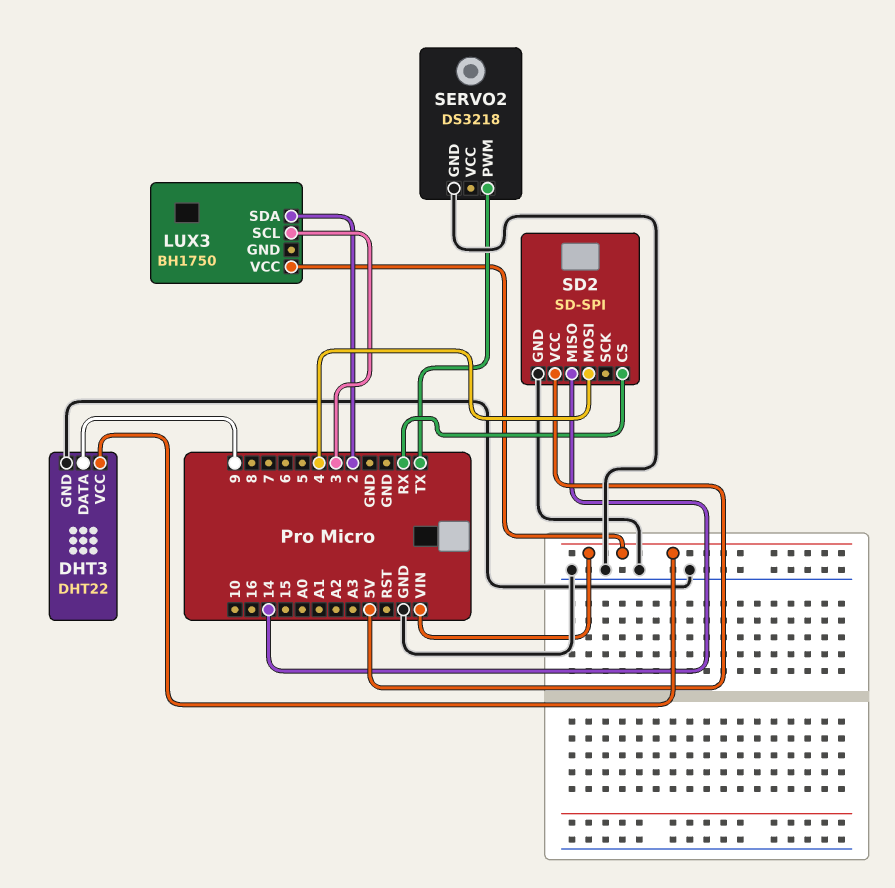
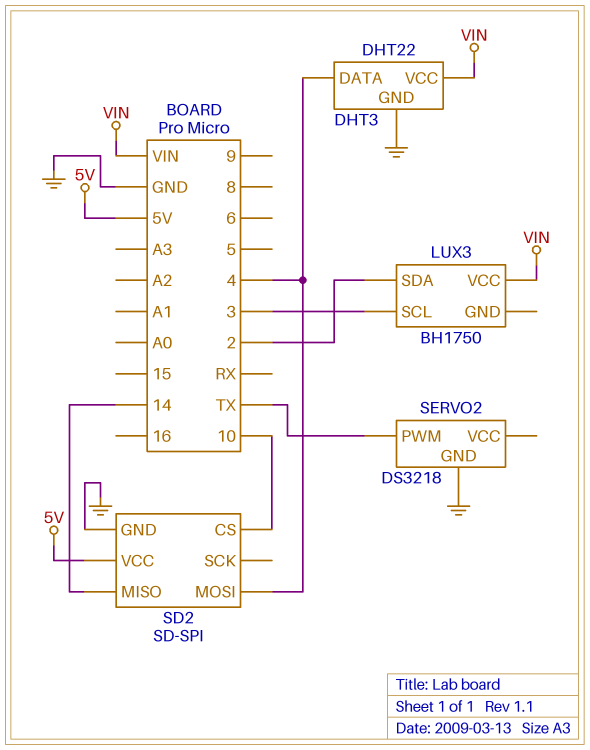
DHT3 pin DATA: 9 -> 4
SD2 pin CS: RX -> 10

